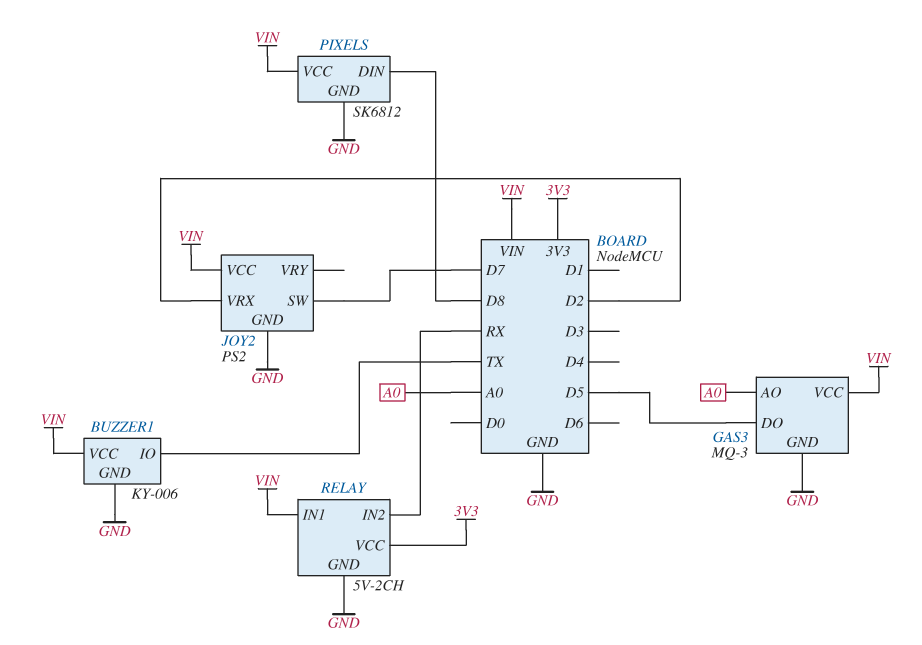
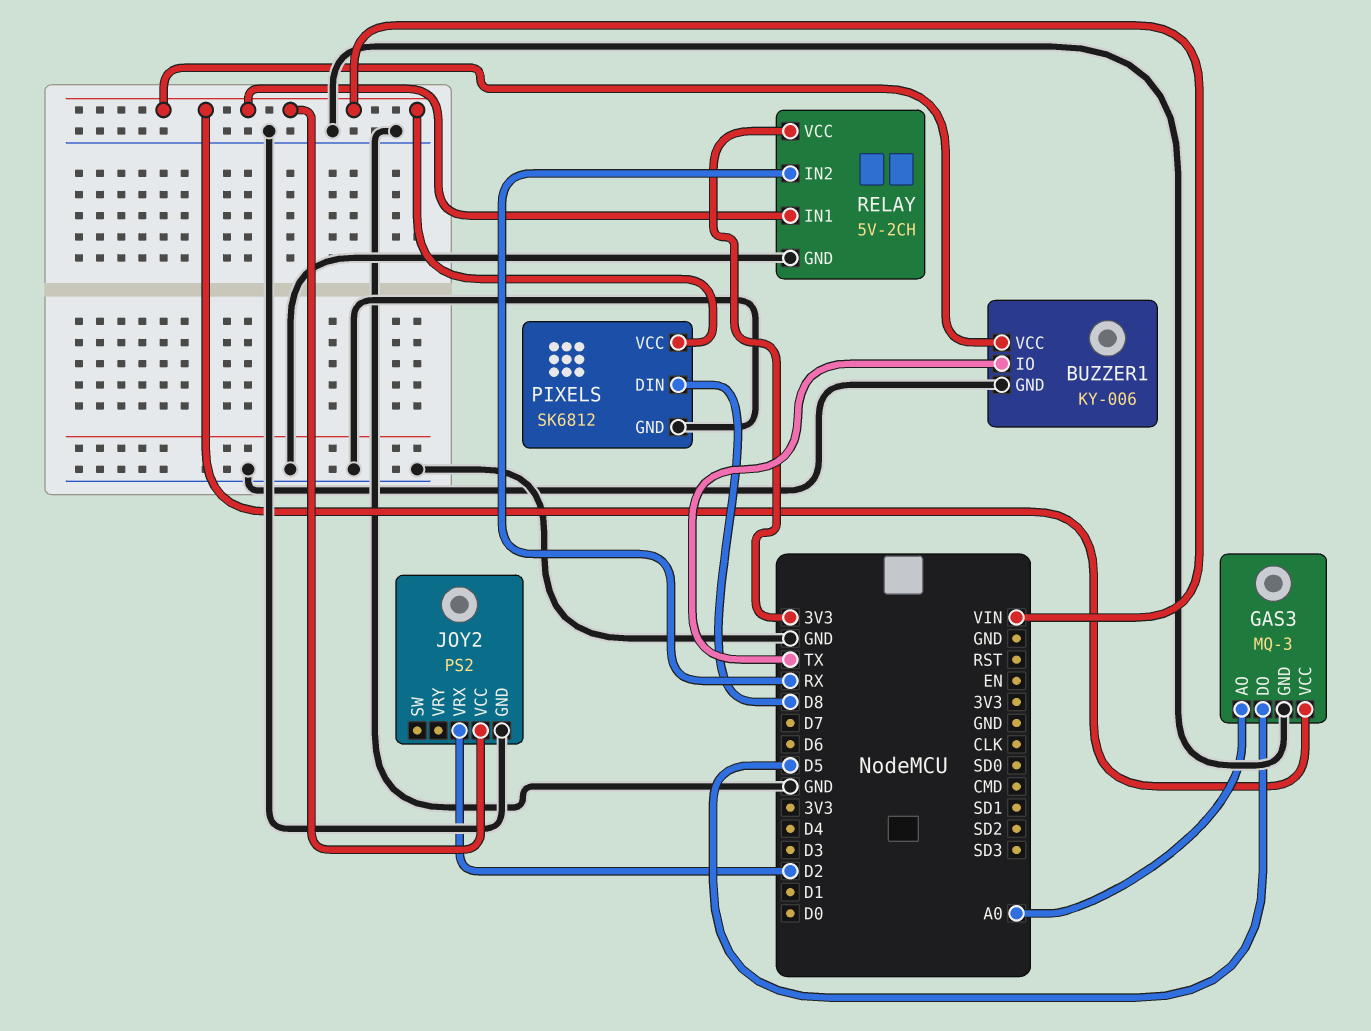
JOY2 pin SW: D7 -> none

